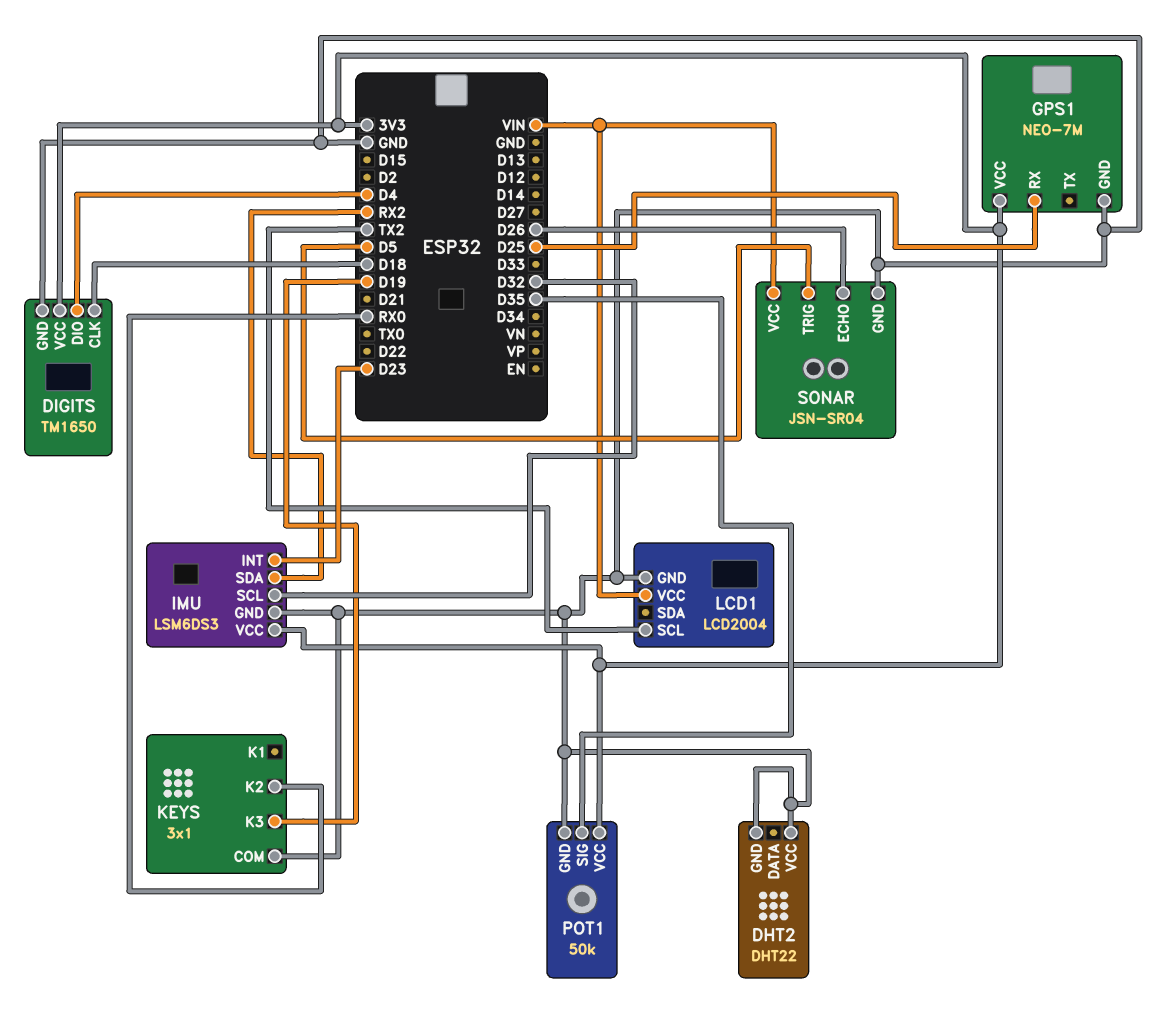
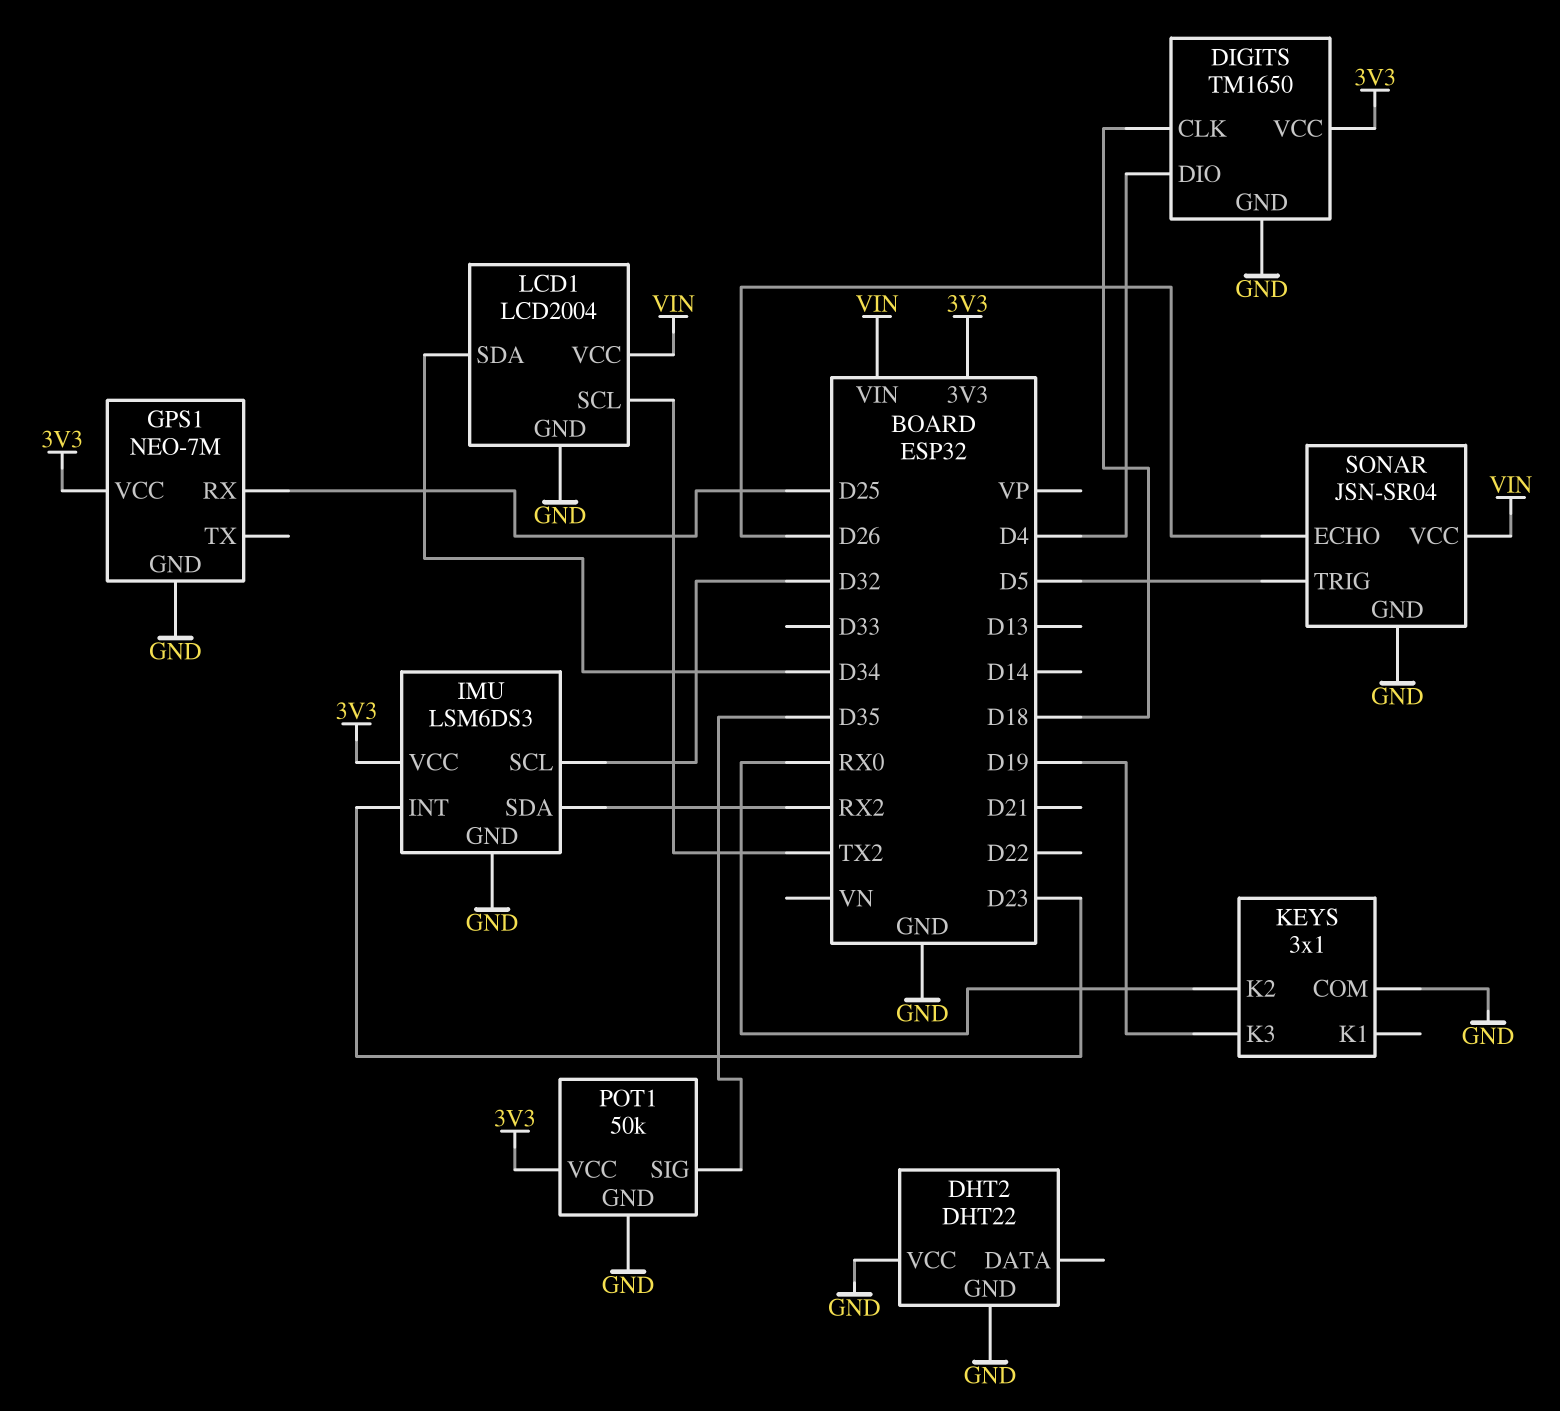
LCD1 pin SDA: none -> D34

